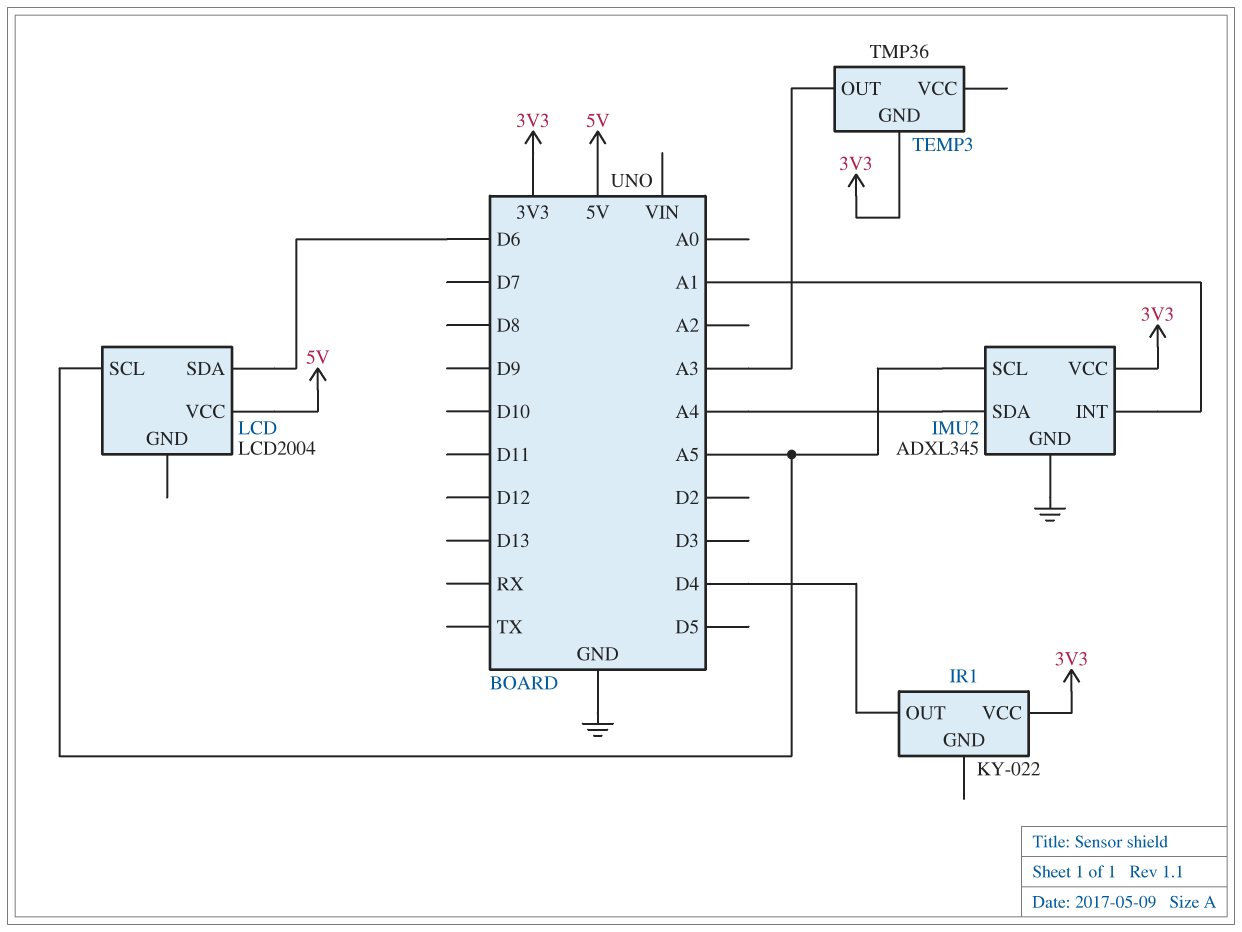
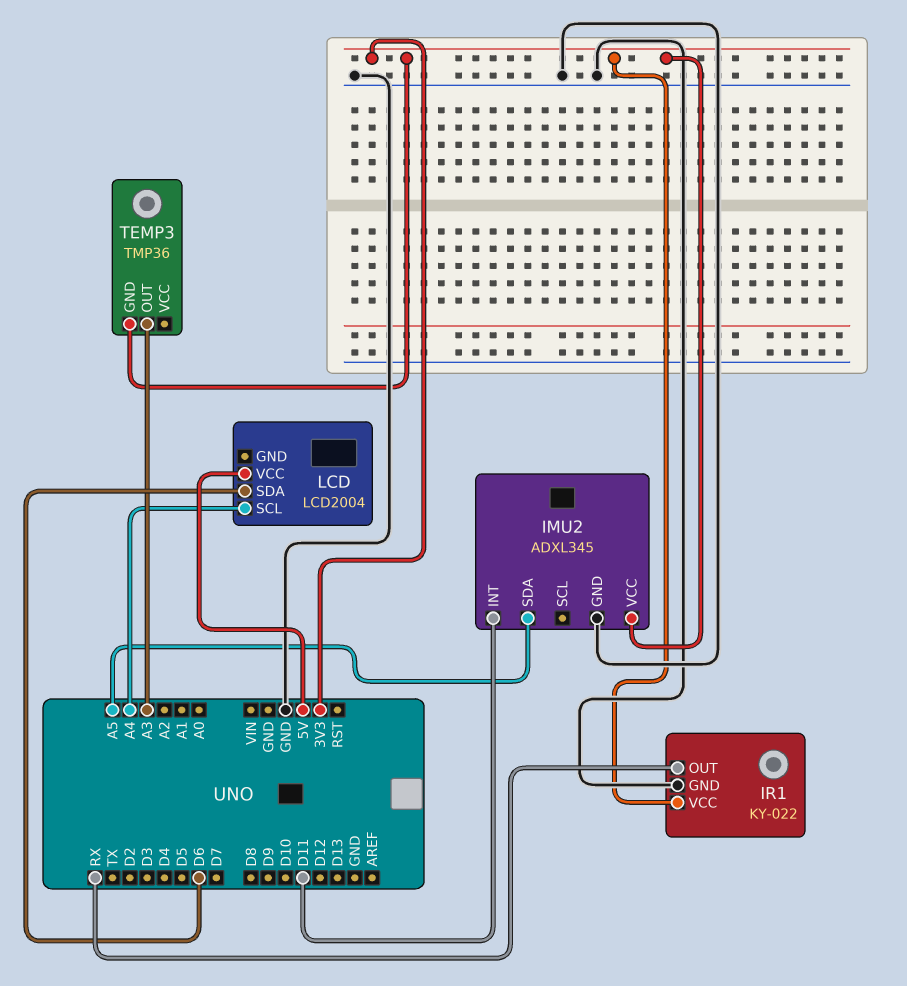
IMU2 pin INT: A1 -> D11
IMU2 pin SCL: A5 -> none
IMU2 pin SDA: A4 -> A5
IR1 pin GND: none -> GND
IR1 pin OUT: D4 -> RX
LCD pin SCL: A5 -> A4

